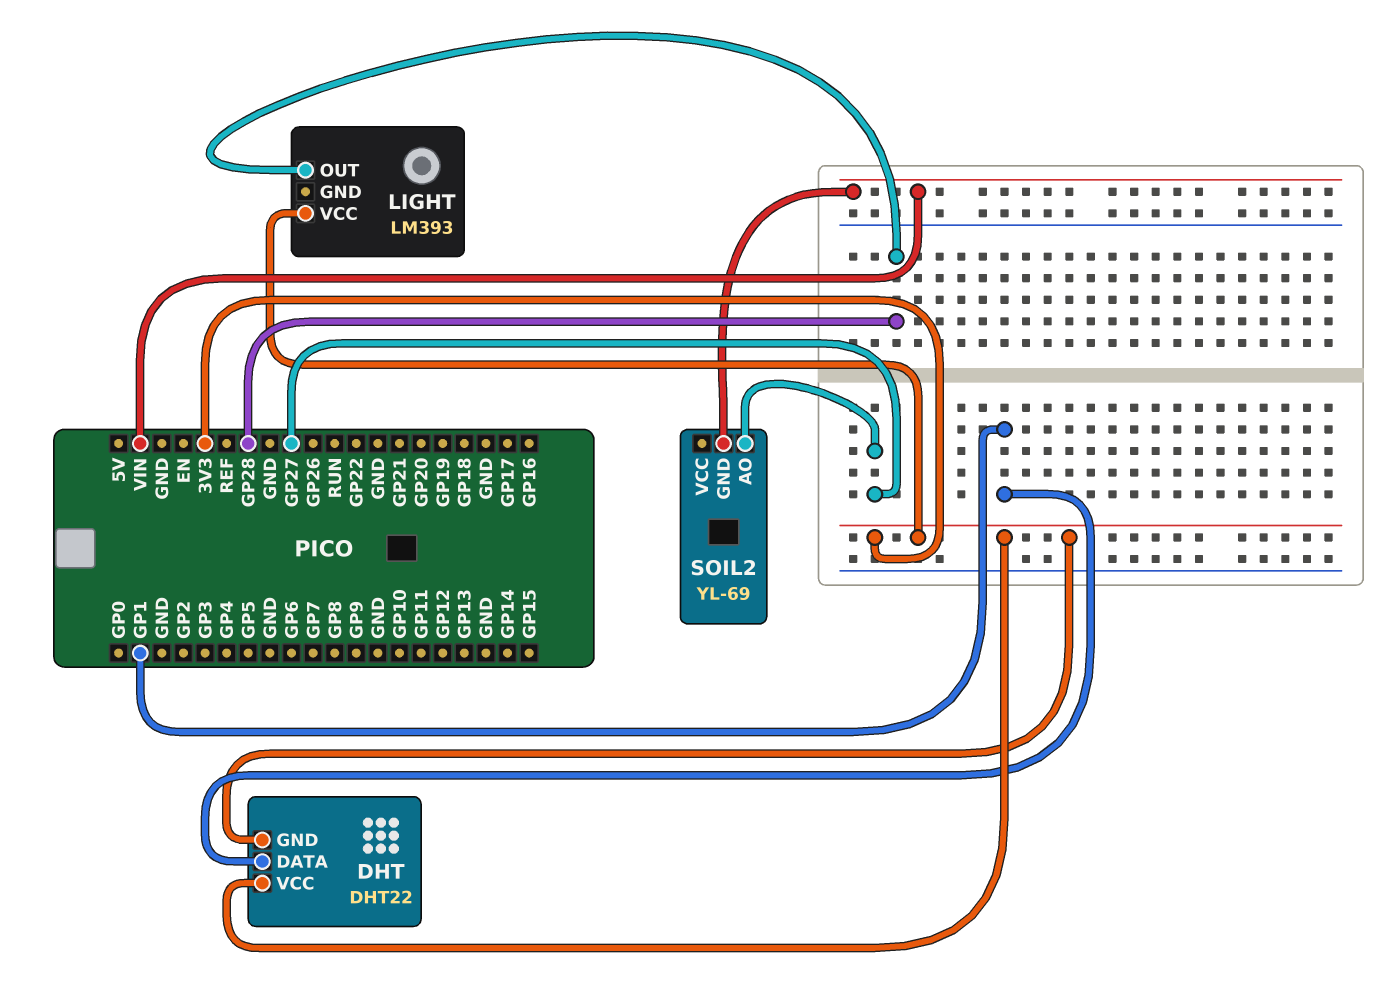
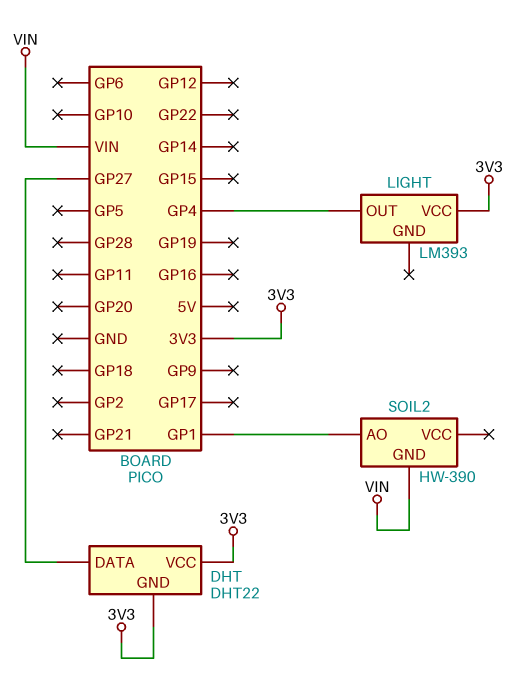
DHT pin DATA: GP1 -> GP27
LIGHT pin OUT: GP28 -> GP4
SOIL2: YL-69 -> HW-390
SOIL2 pin AO: GP27 -> GP1

